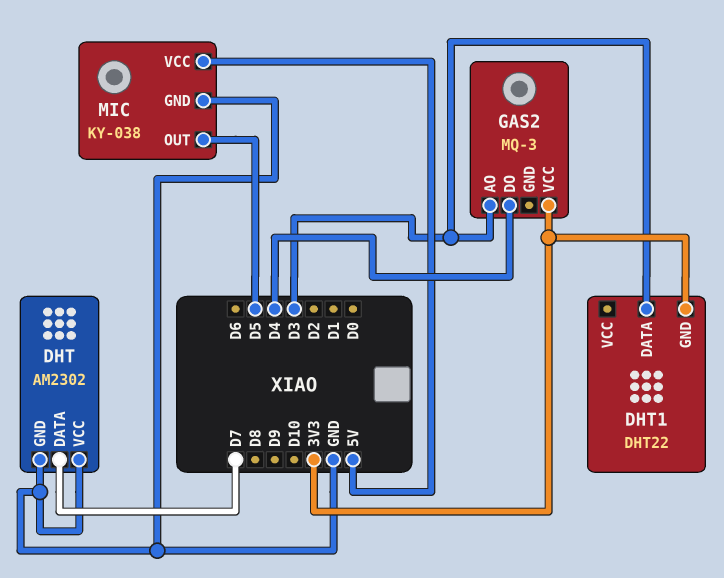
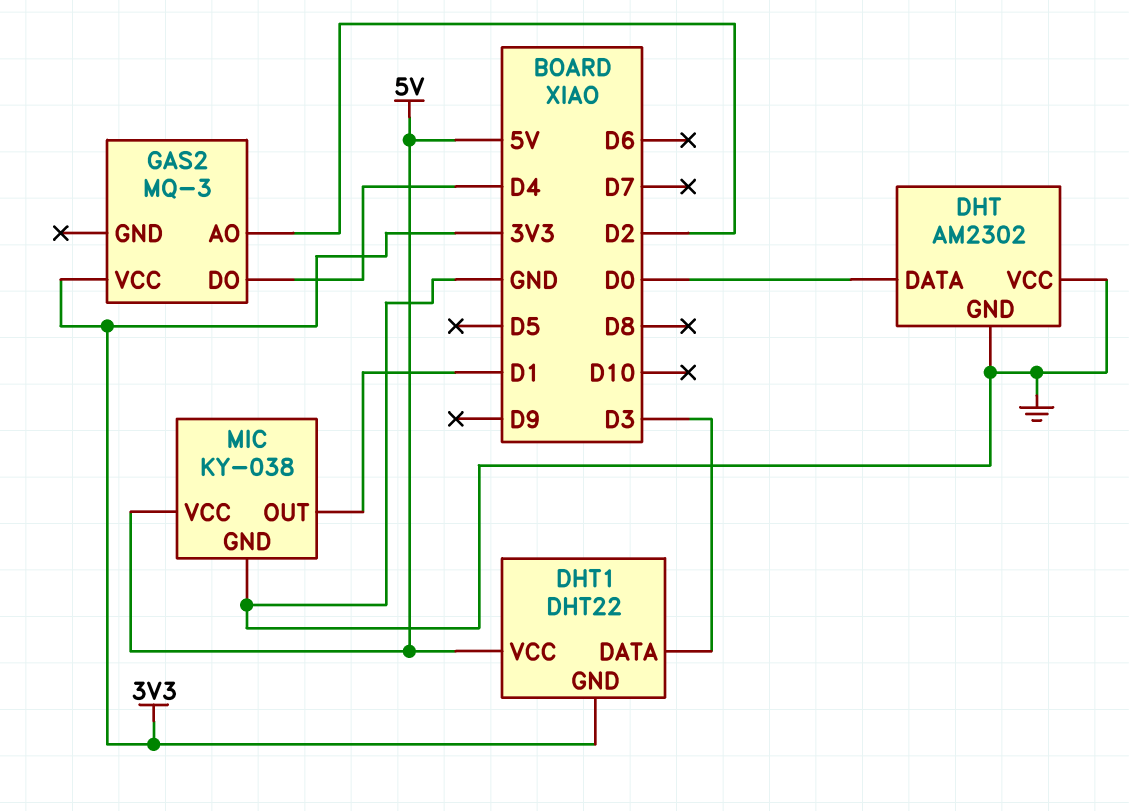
DHT pin DATA: D7 -> D0
DHT1 pin VCC: none -> 5V
GAS2 pin AO: D3 -> D2
MIC pin OUT: D5 -> D1

